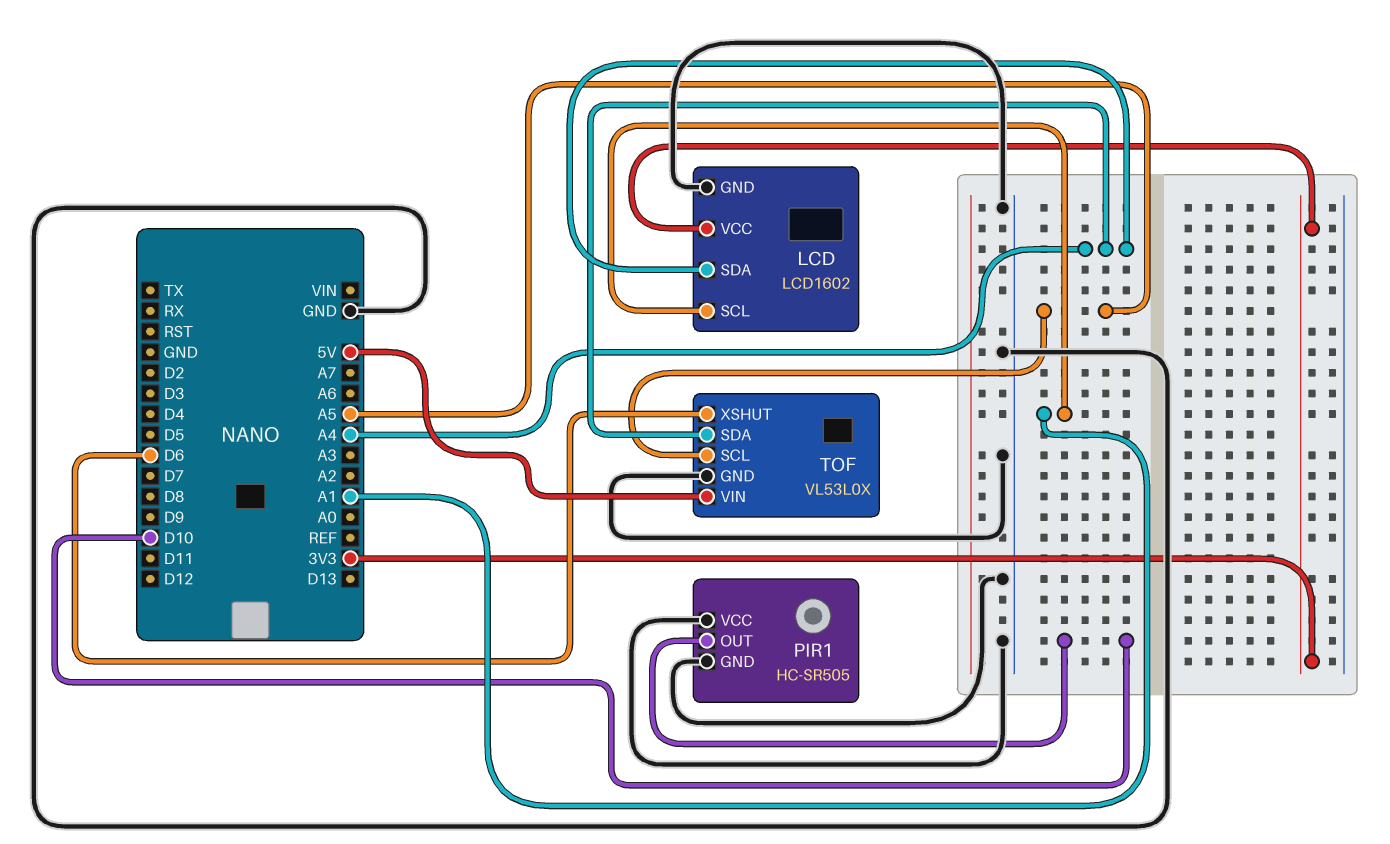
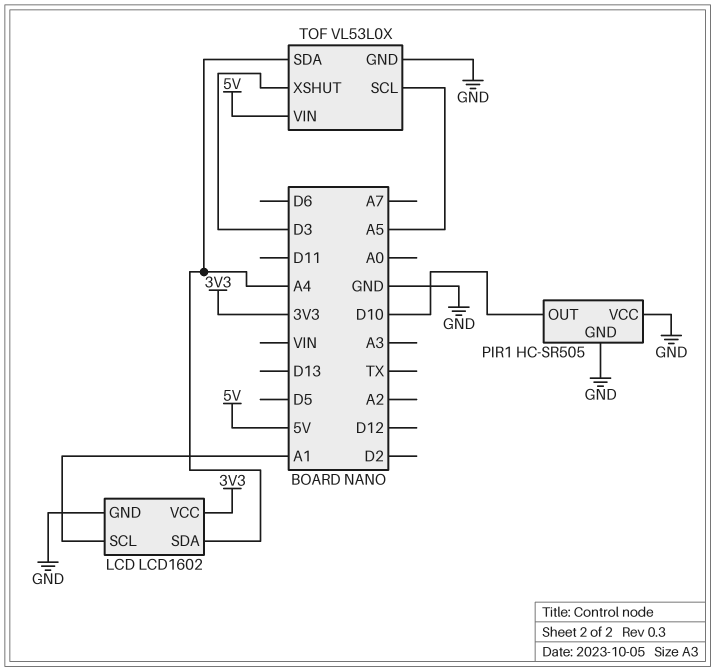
TOF pin XSHUT: D6 -> D3

